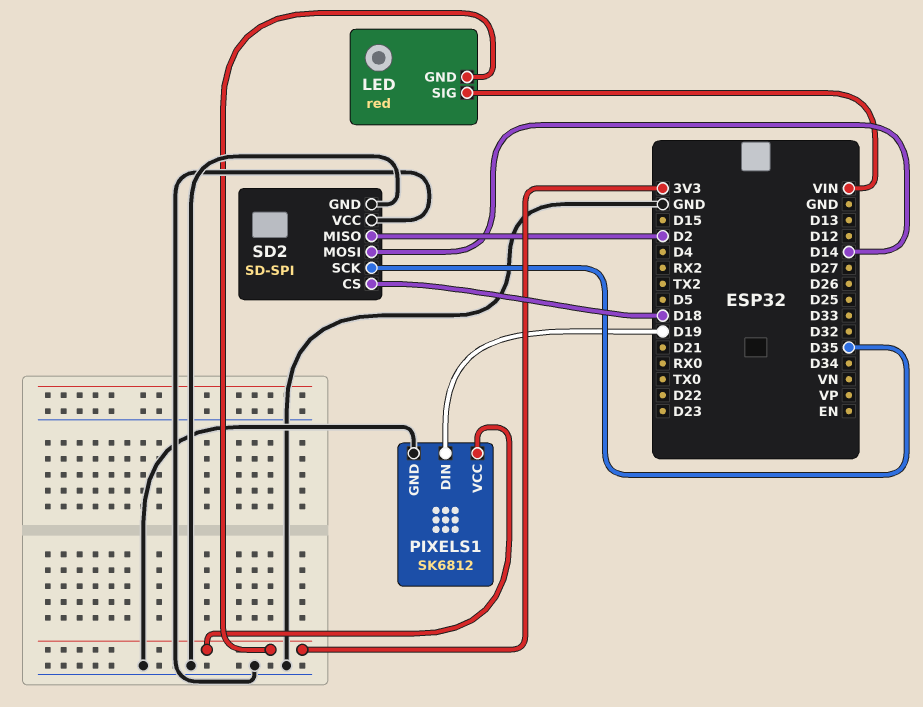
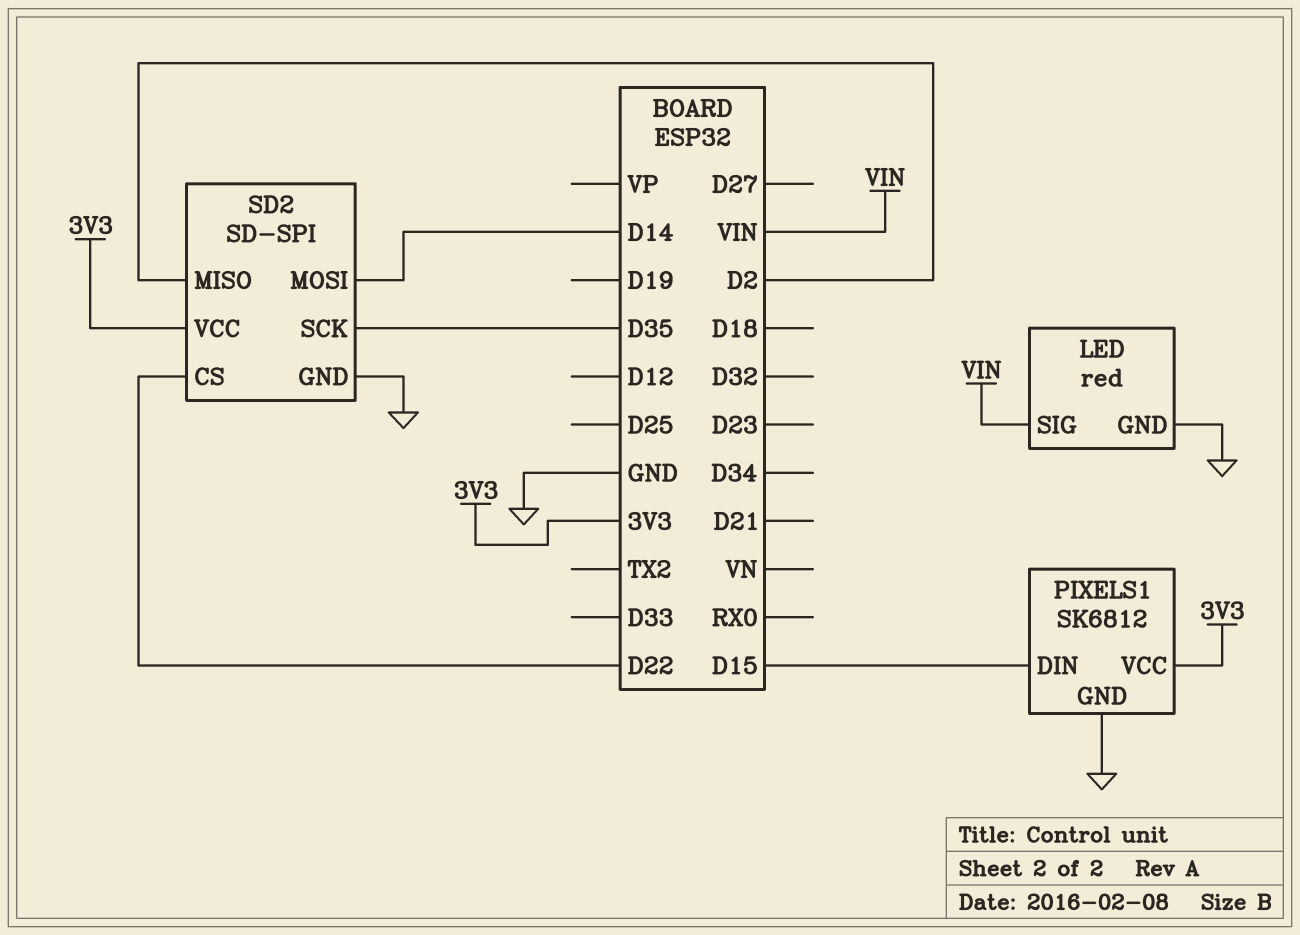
LED pin GND: 3V3 -> GND
PIXELS1 pin DIN: D19 -> D15
SD2 pin CS: D18 -> D22
SD2 pin VCC: GND -> 3V3

